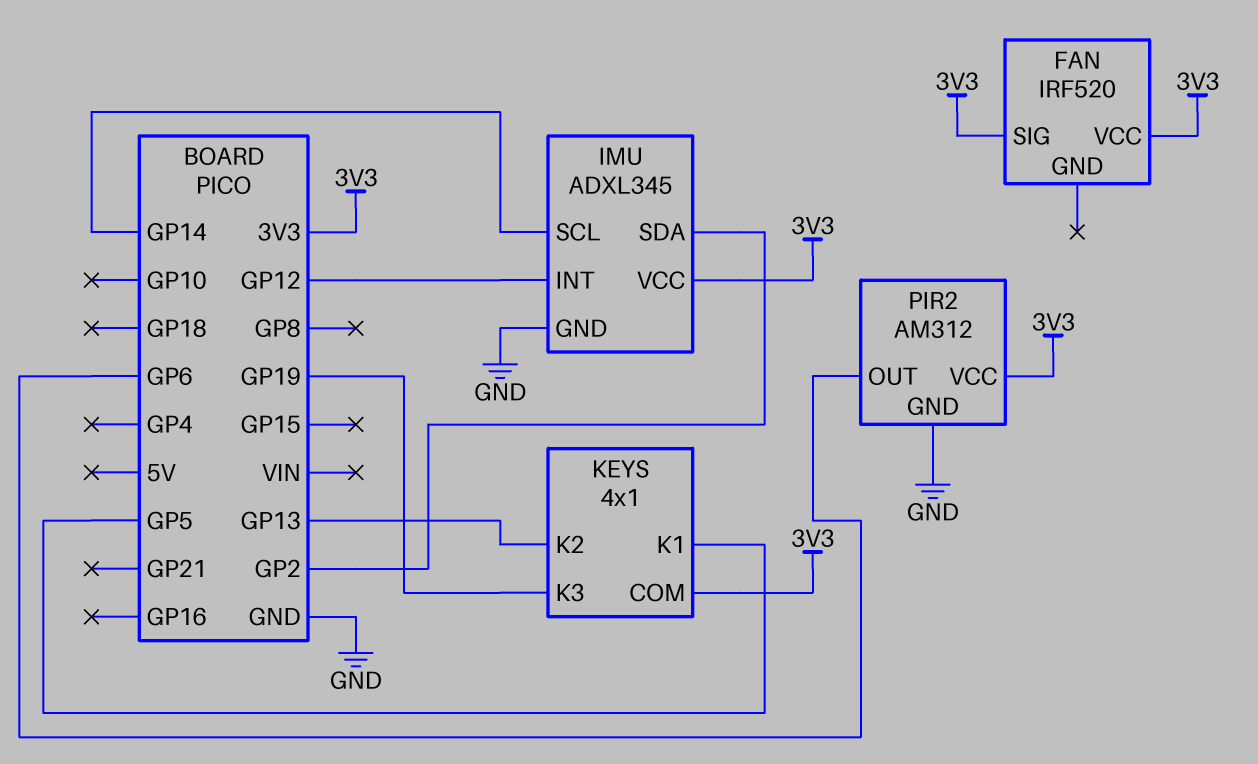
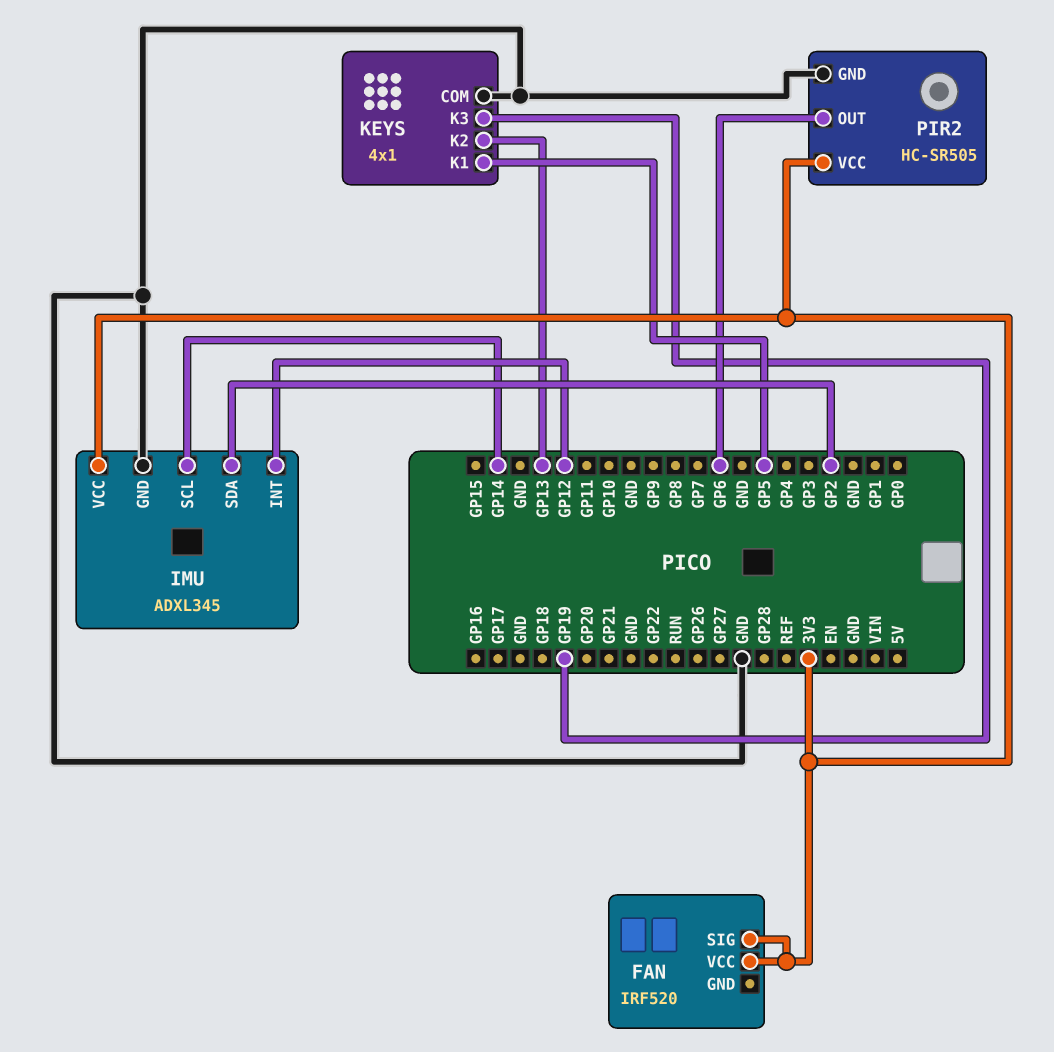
KEYS pin COM: 3V3 -> GND
PIR2: AM312 -> HC-SR505

